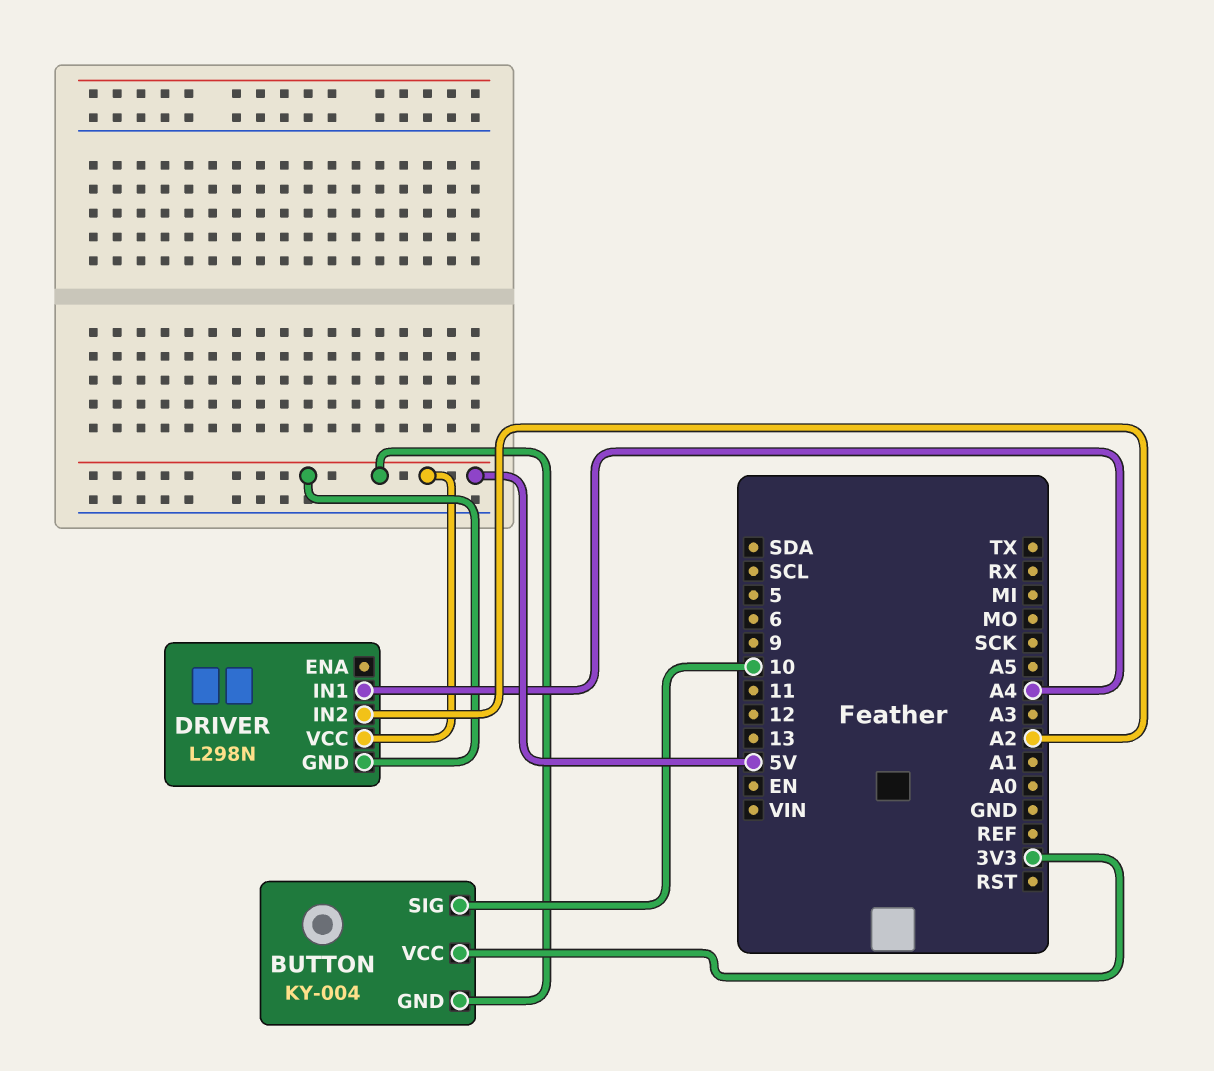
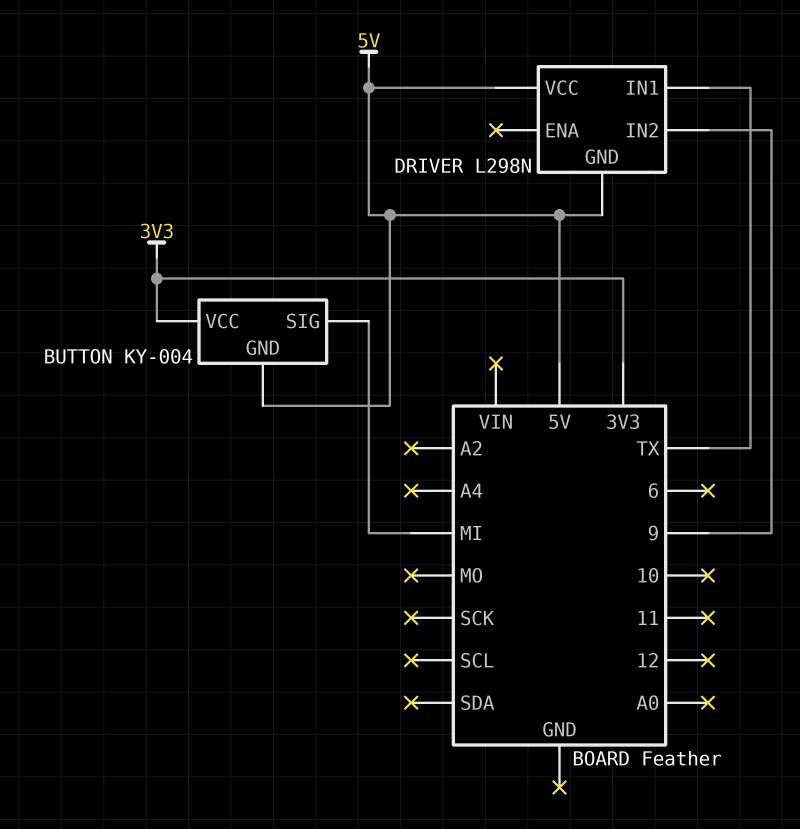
BUTTON pin SIG: 10 -> MI
DRIVER pin IN1: A4 -> TX
DRIVER pin IN2: A2 -> 9

